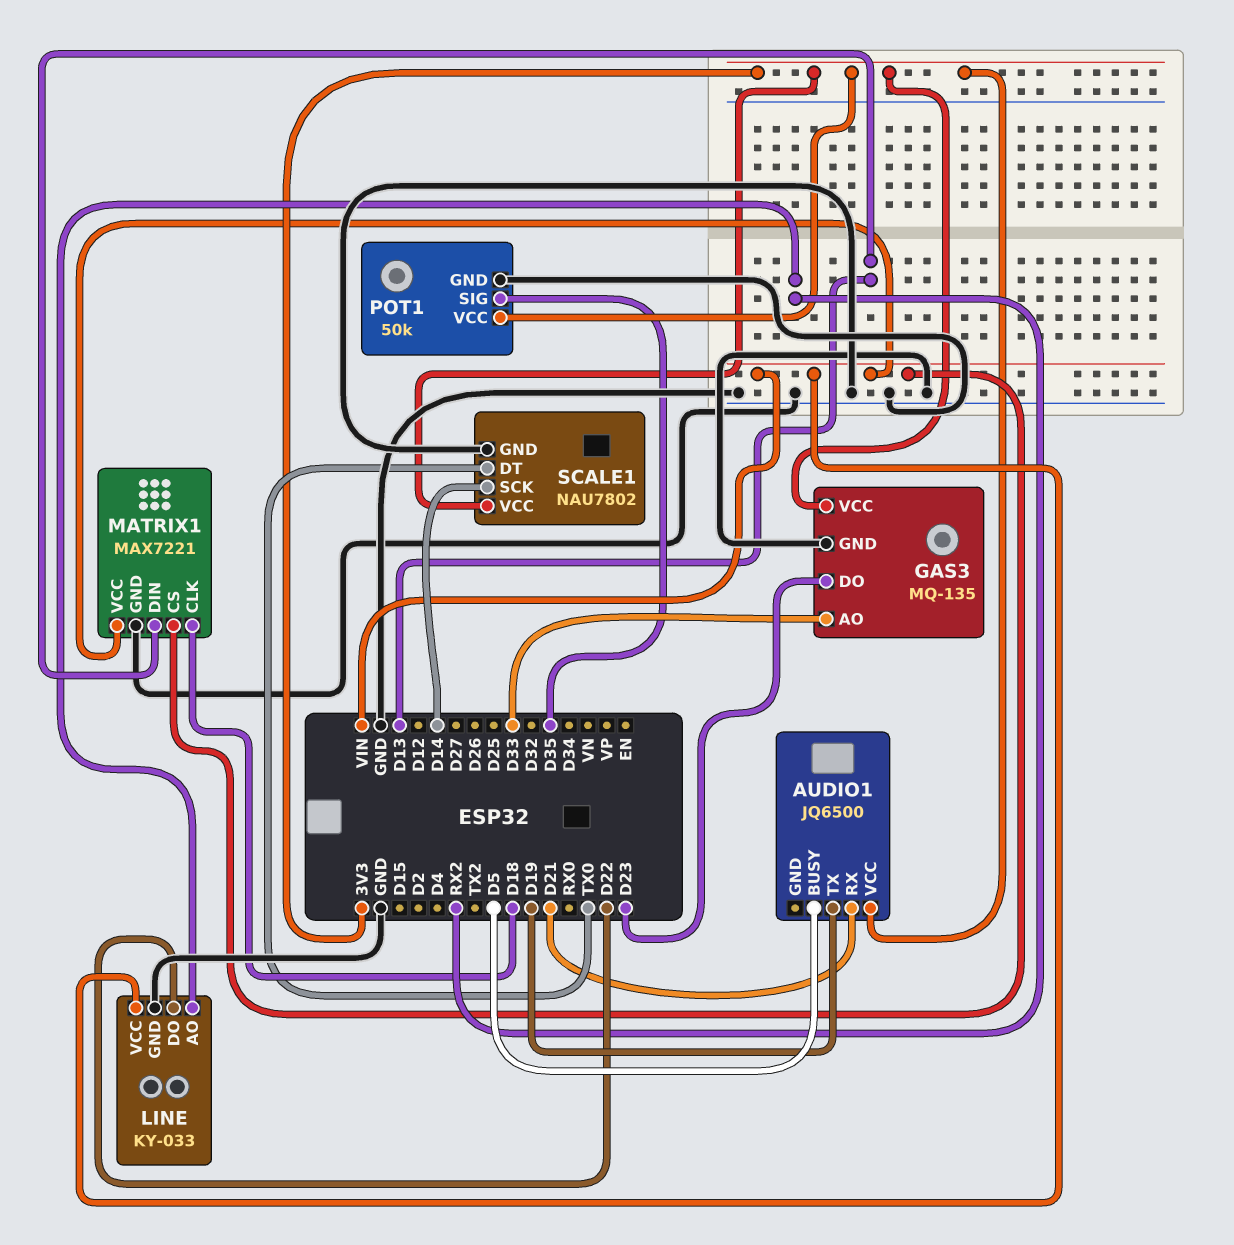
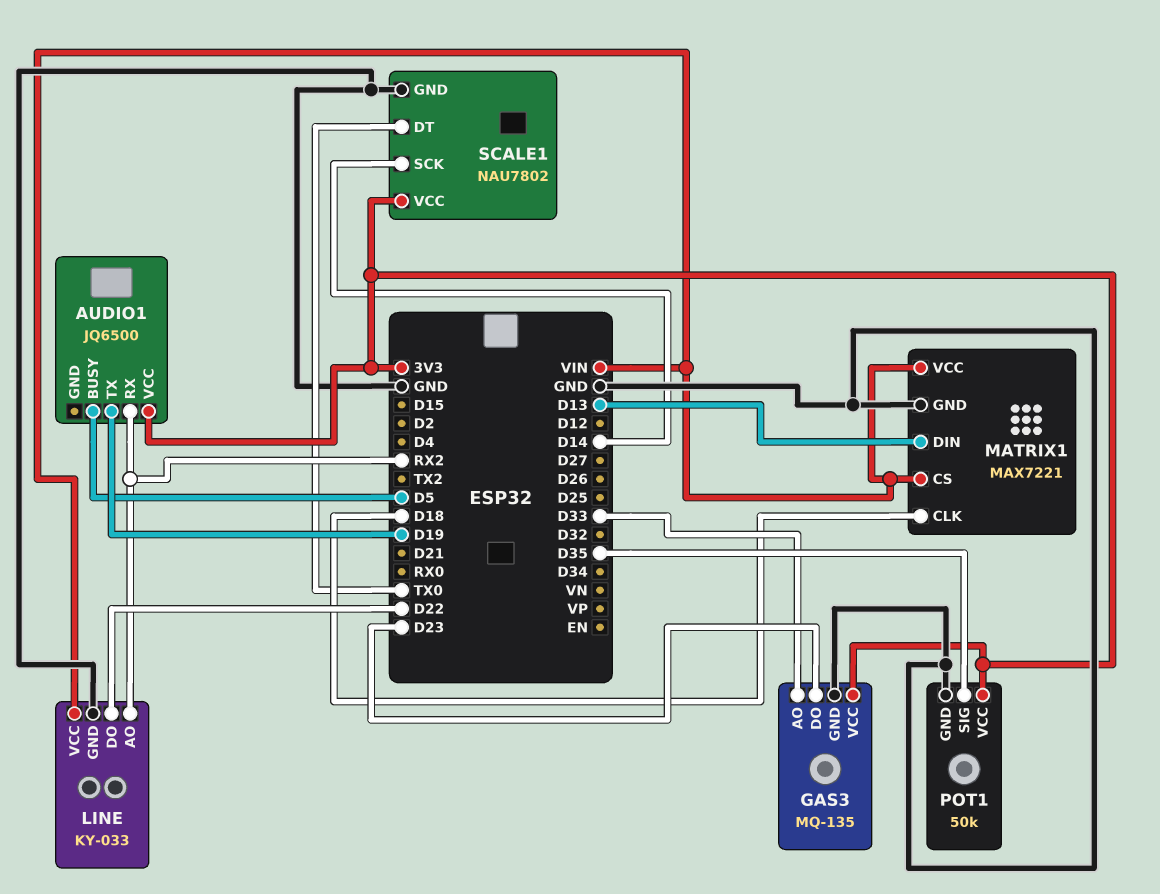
AUDIO1 pin RX: D21 -> RX2

